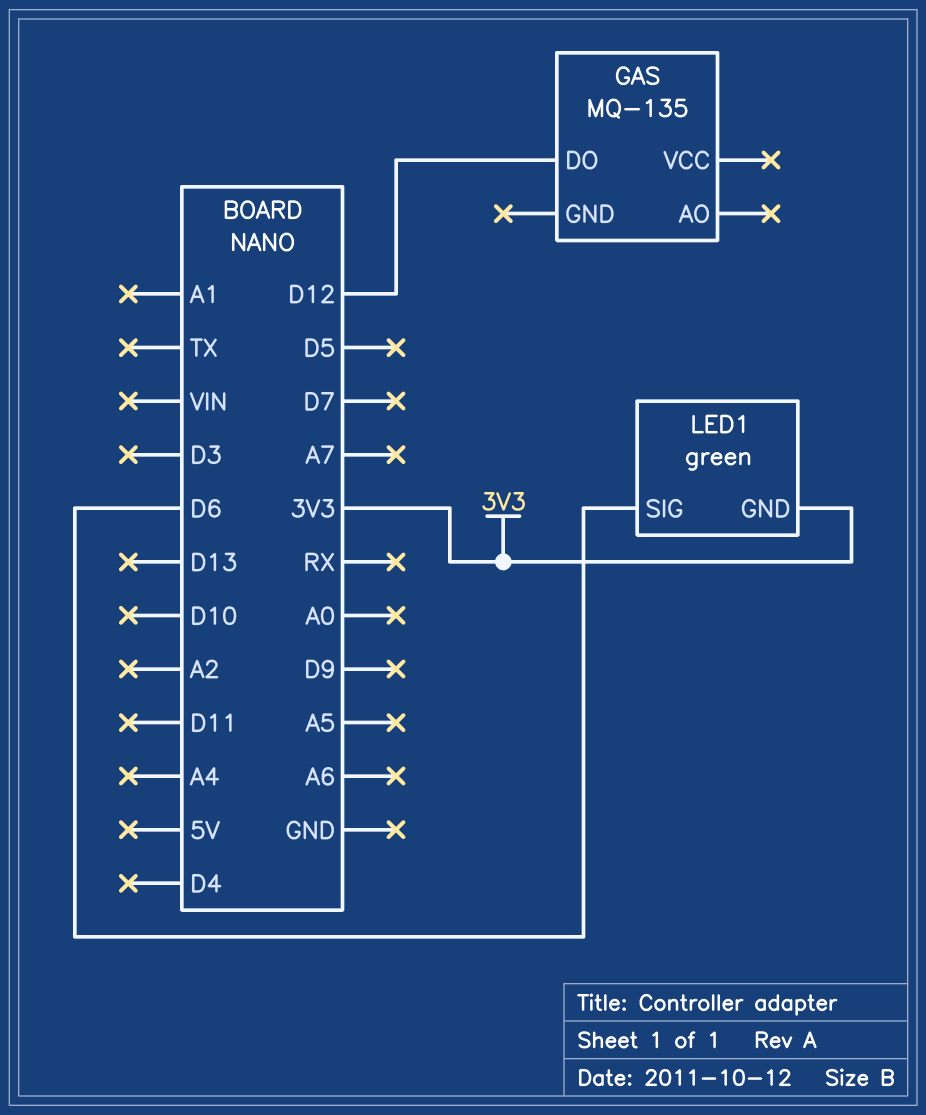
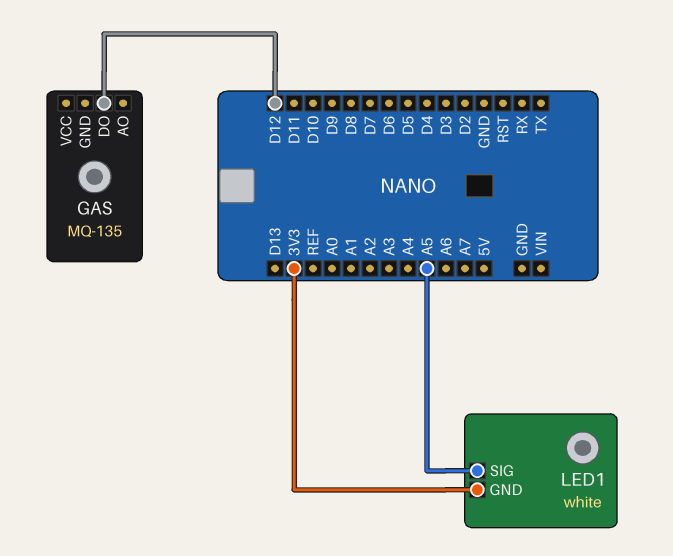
LED1: green -> white
LED1 pin SIG: D6 -> A5

